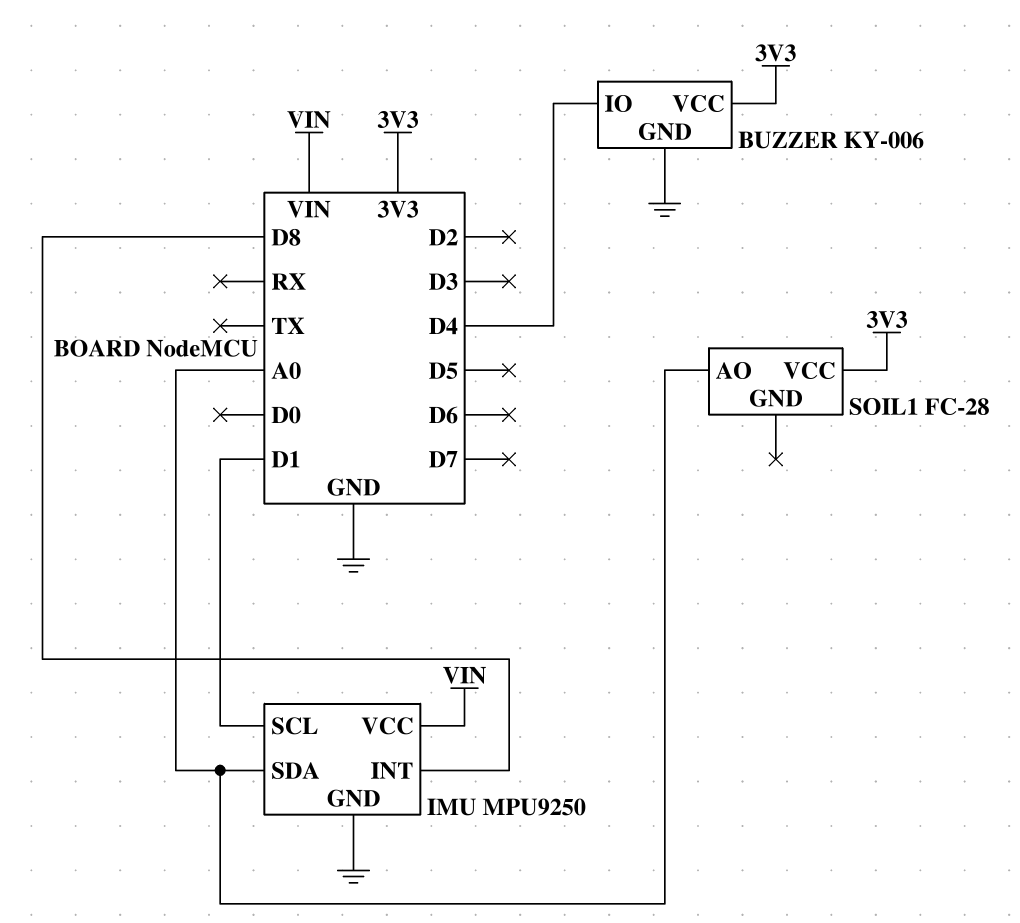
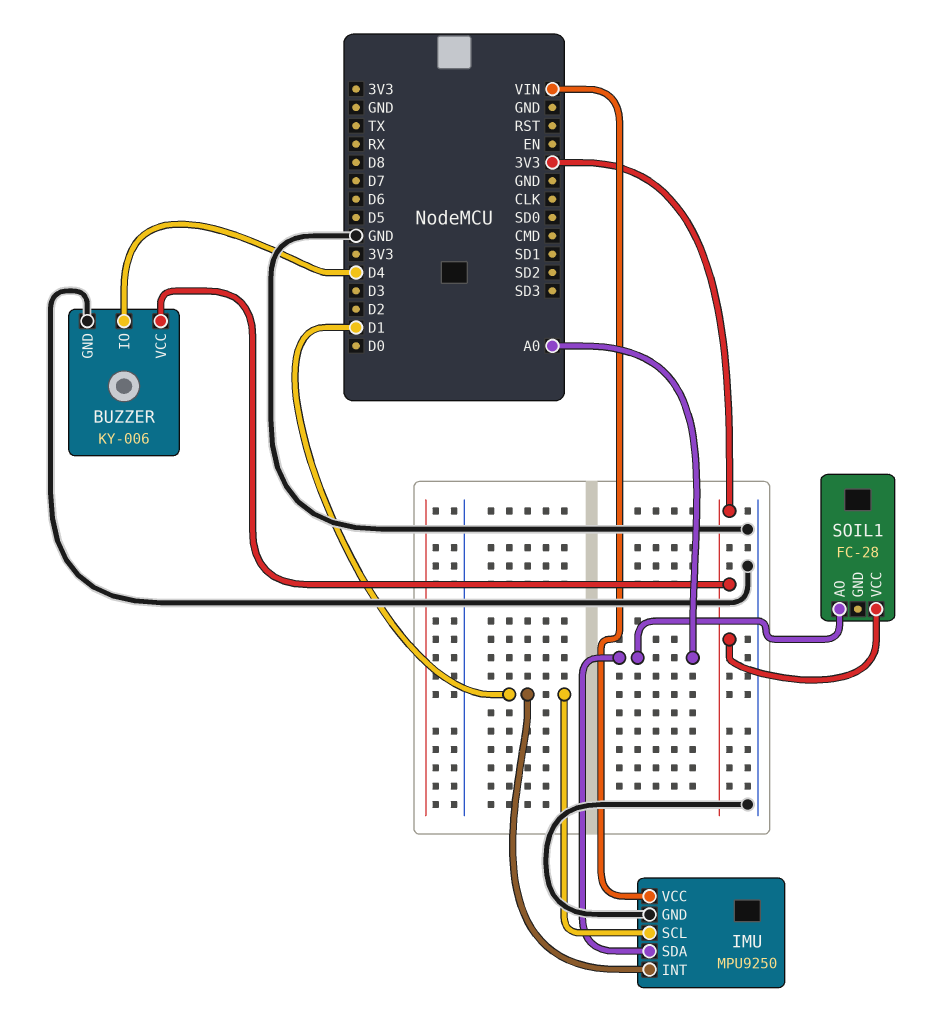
IMU pin INT: D8 -> D1

